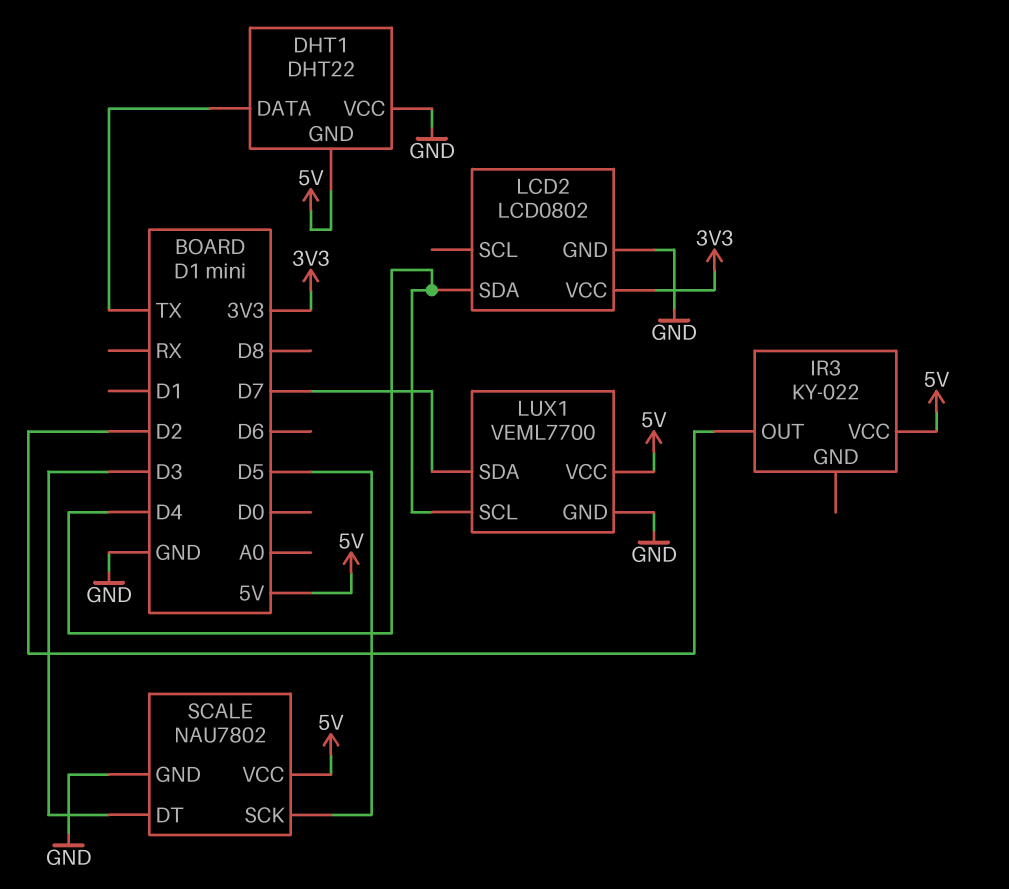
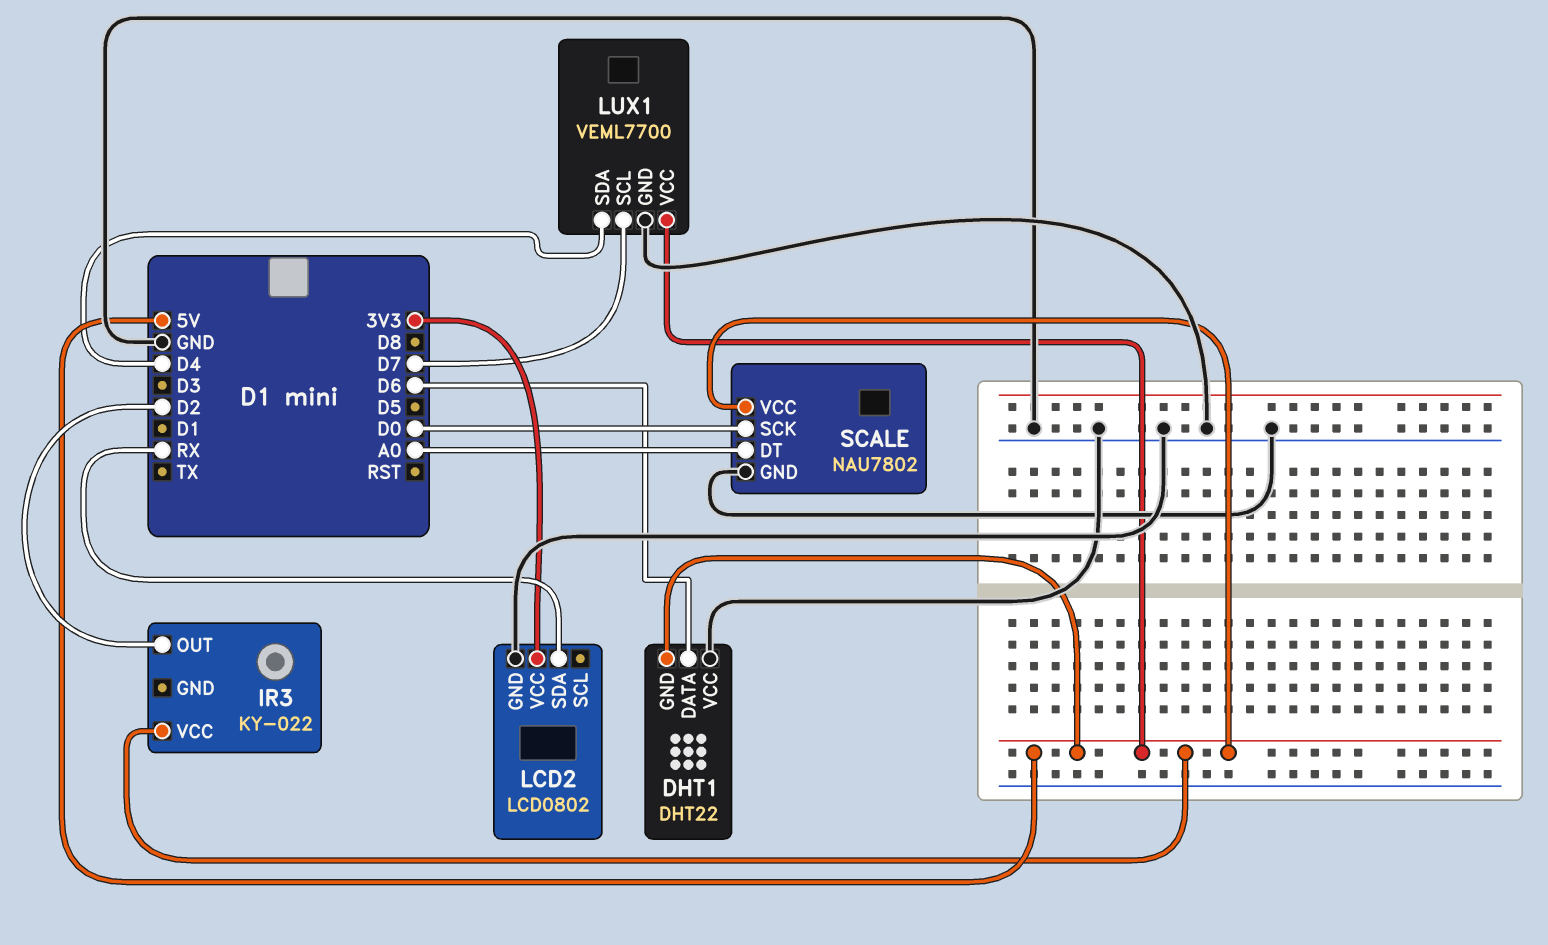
DHT1 pin DATA: TX -> D6
LCD2 pin SDA: D4 -> RX
LUX1 pin SCL: D4 -> D7
LUX1 pin SDA: D7 -> D4
SCALE pin DT: D3 -> A0
SCALE pin SCK: D5 -> D0

